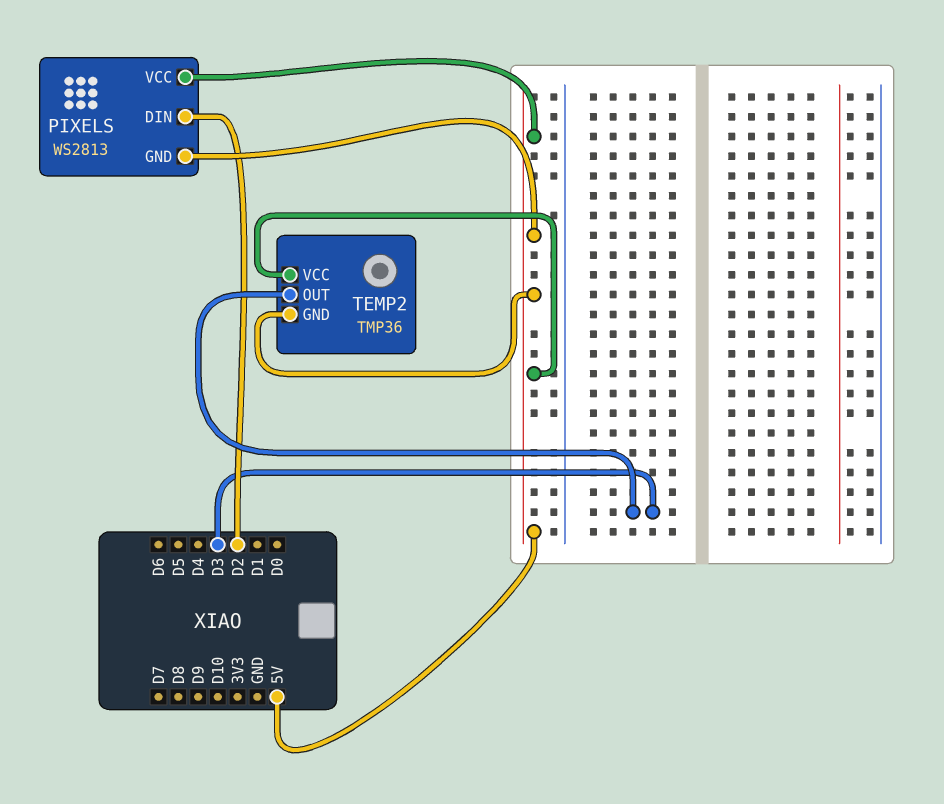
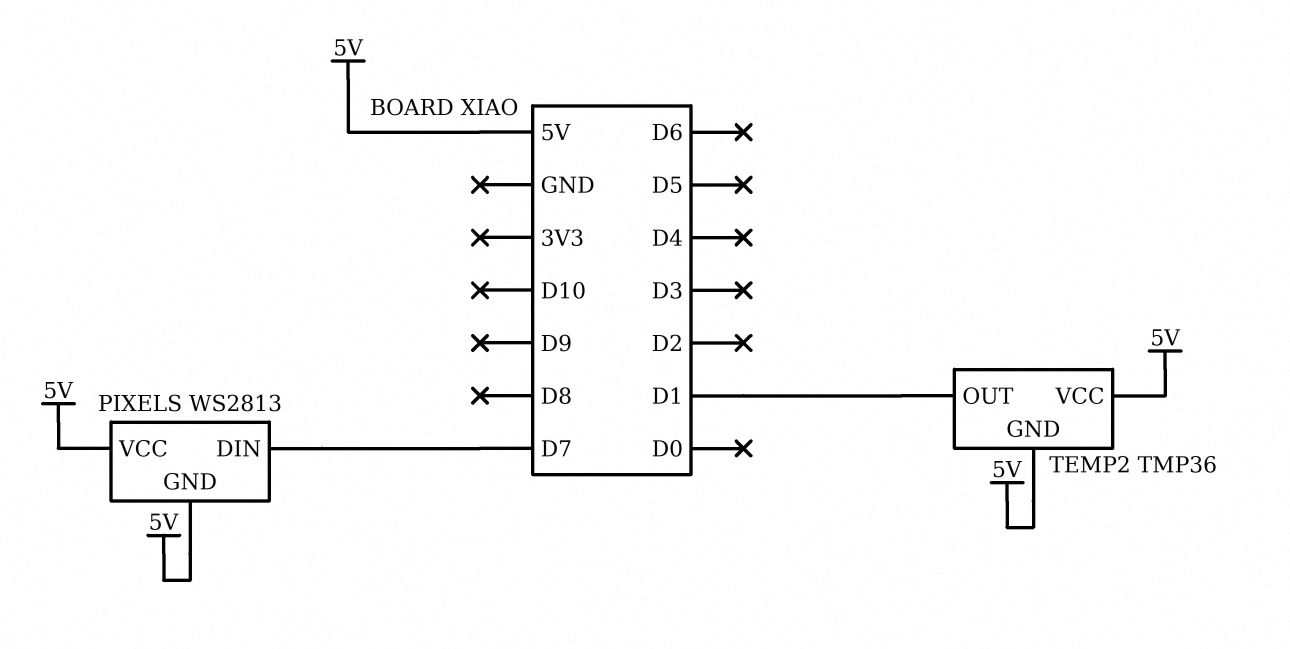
PIXELS pin DIN: D2 -> D7
TEMP2 pin OUT: D3 -> D1

